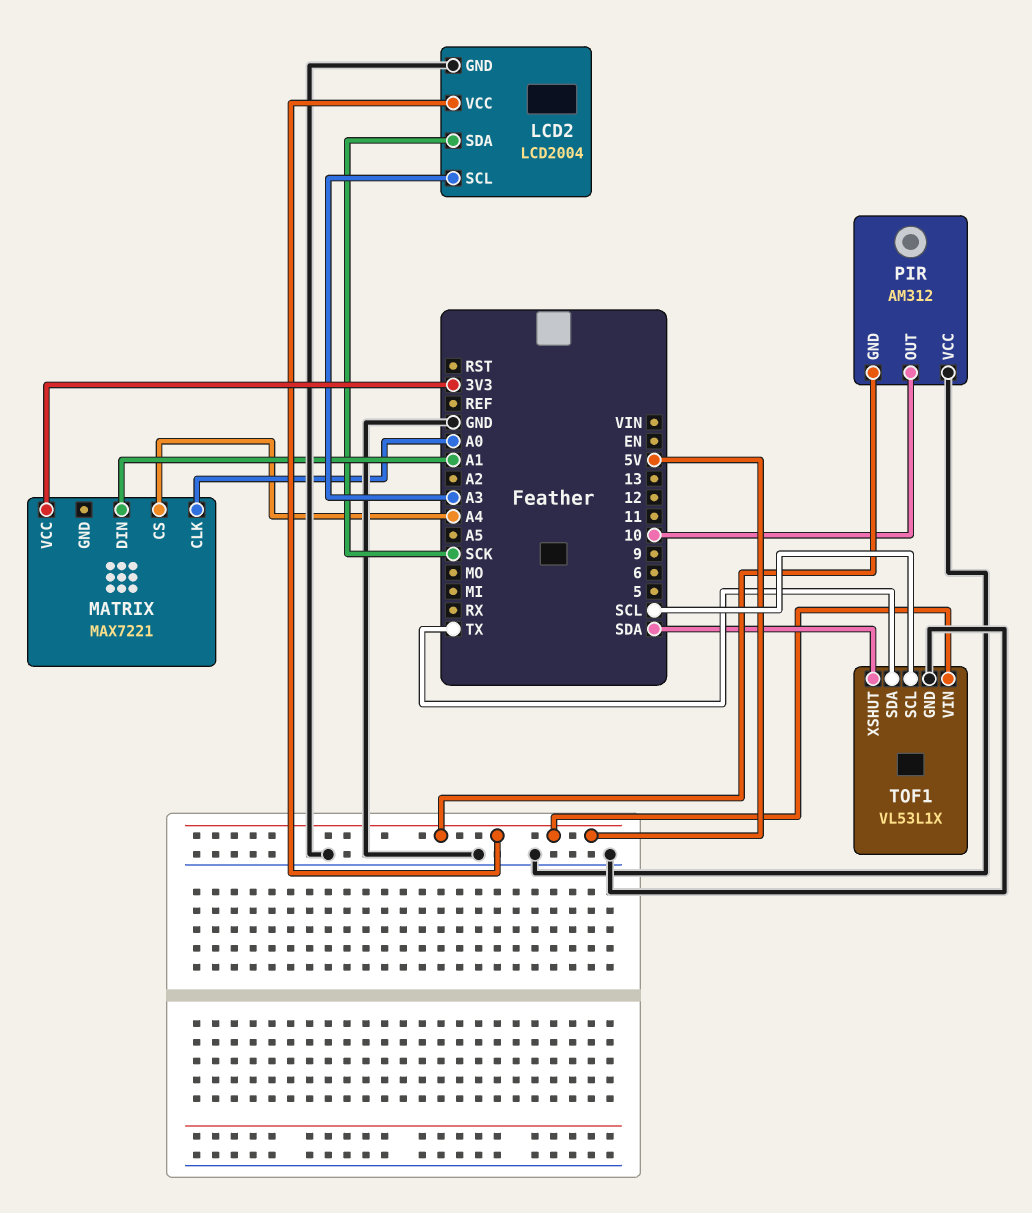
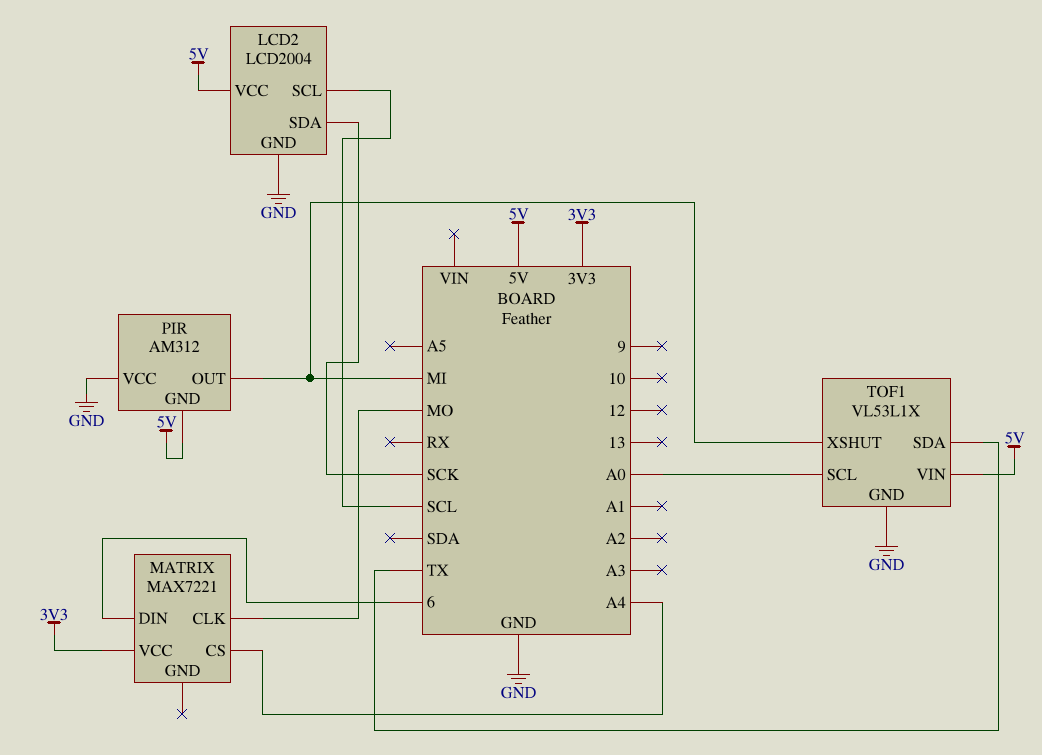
LCD2 pin SCL: A3 -> SCL
MATRIX pin CLK: A0 -> MO
MATRIX pin DIN: A1 -> 6
PIR pin OUT: 10 -> MI
TOF1 pin SCL: SCL -> A0
TOF1 pin XSHUT: SDA -> MI

